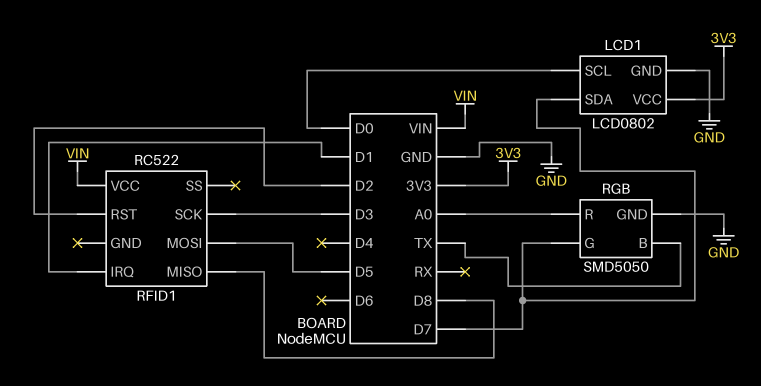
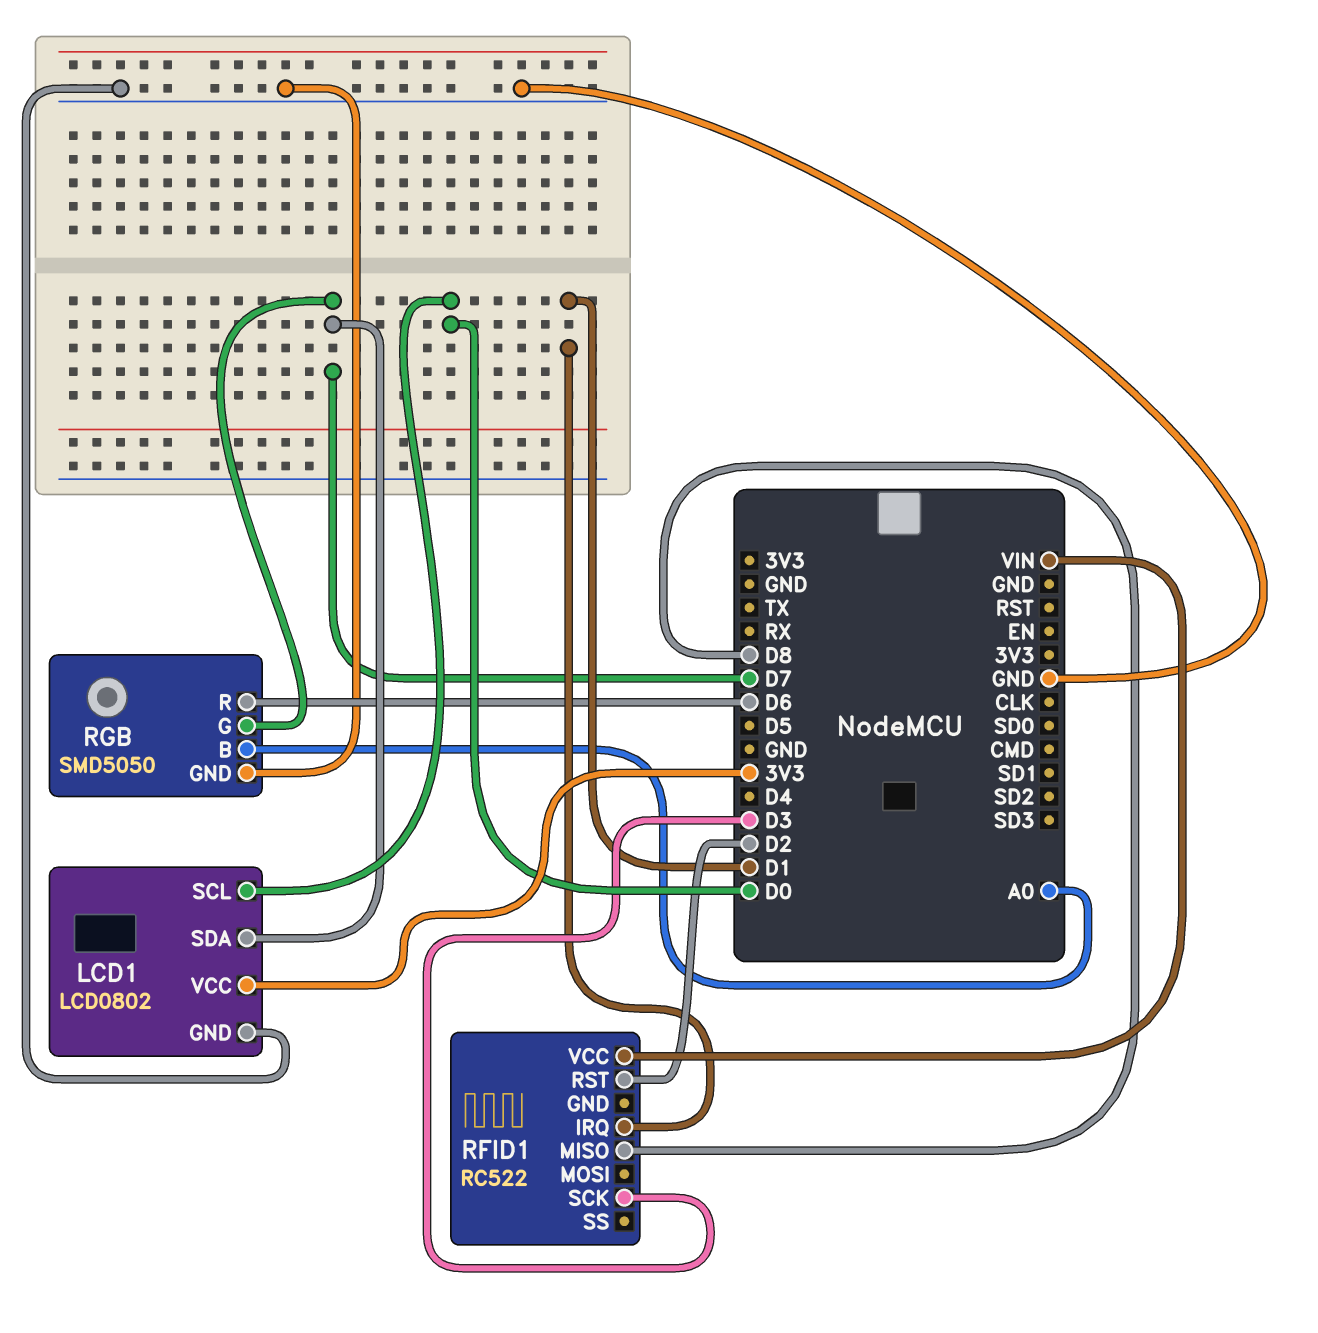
RFID1 pin MOSI: D5 -> none
RGB pin B: TX -> A0
RGB pin R: A0 -> D6

